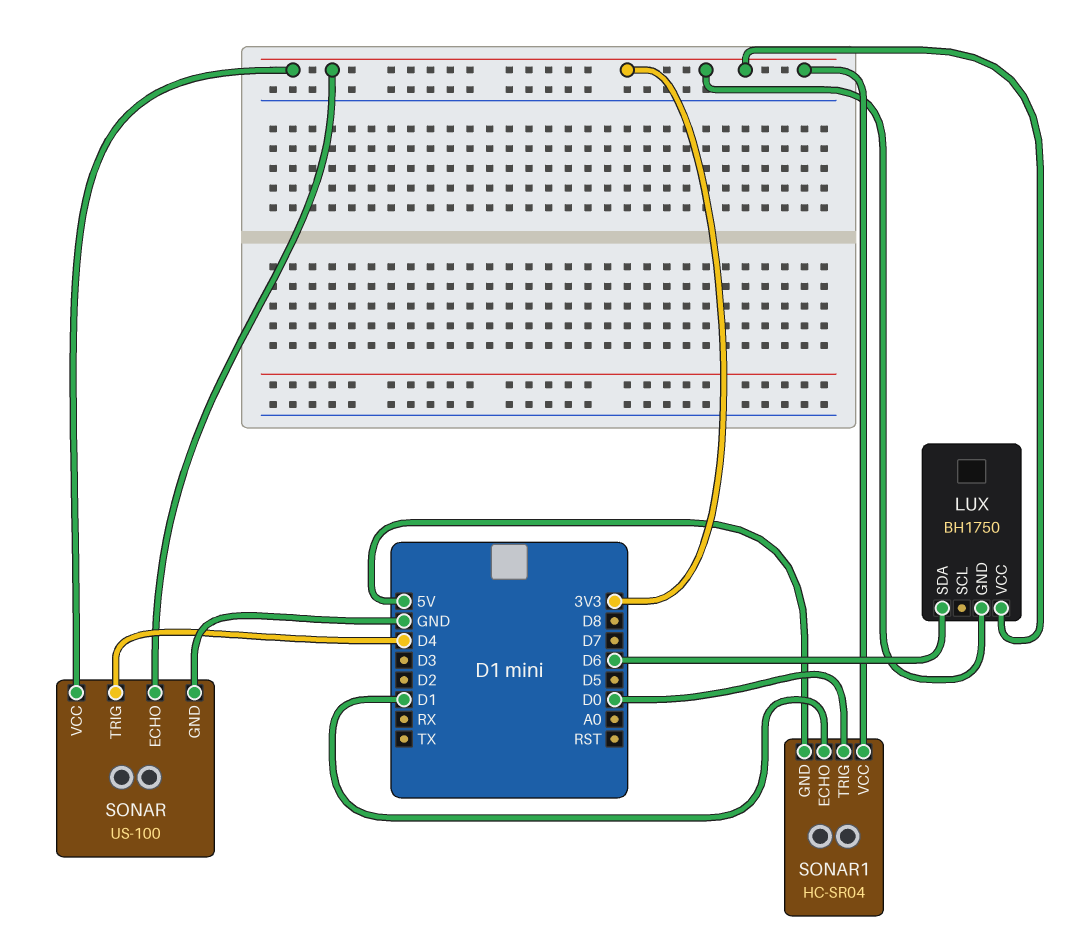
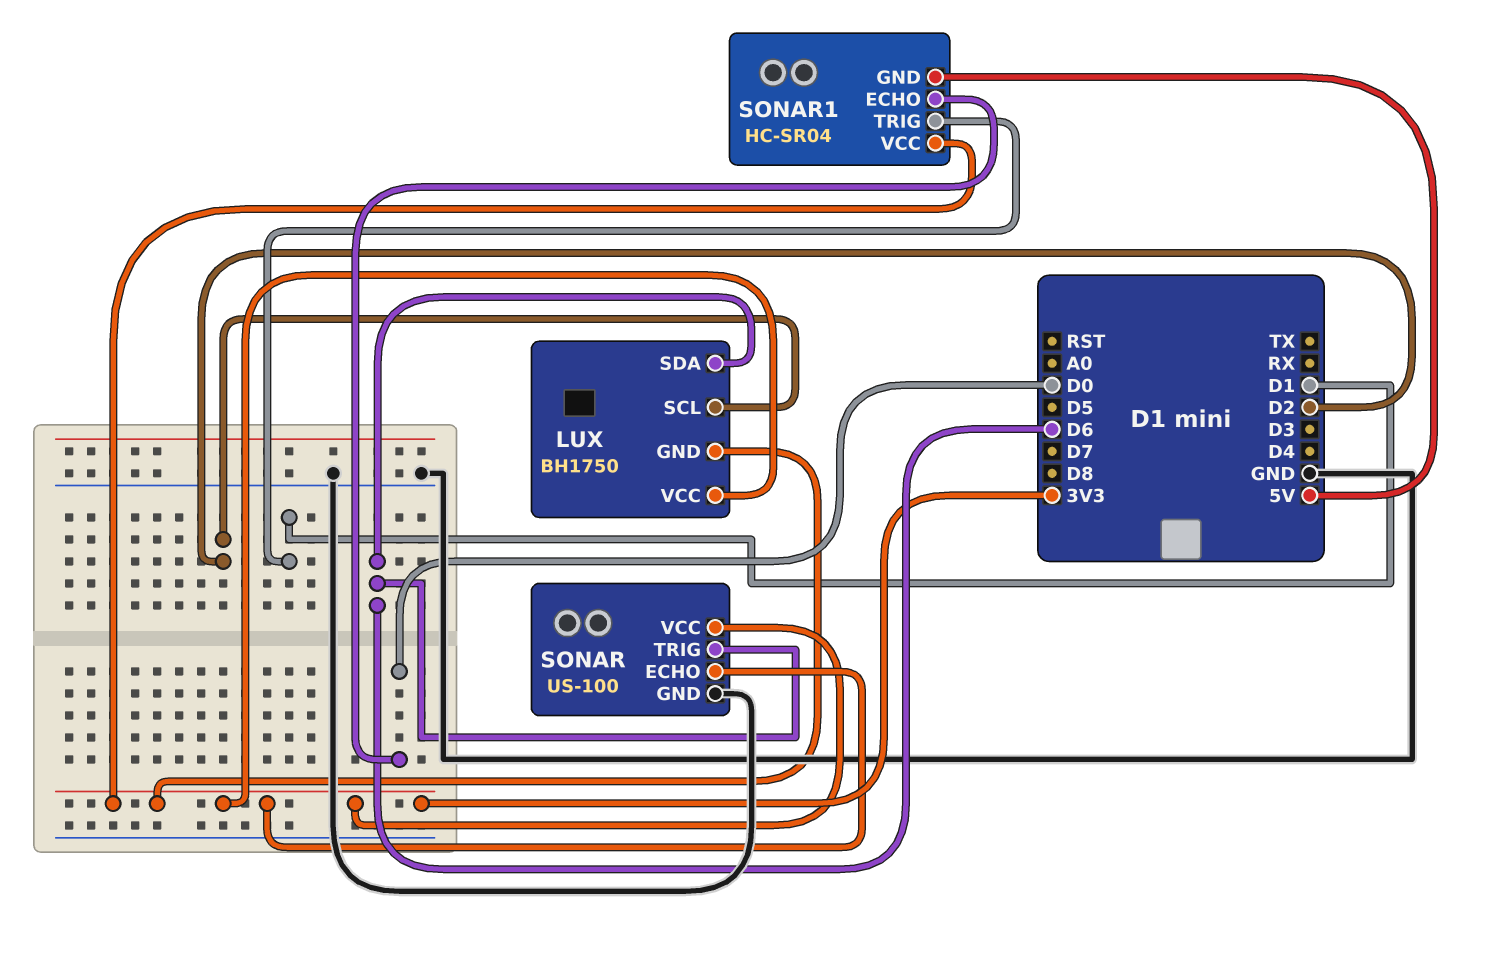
LUX pin SCL: none -> D2
SONAR pin TRIG: D4 -> D6
SONAR1 pin ECHO: D1 -> D0
SONAR1 pin TRIG: D0 -> D1

